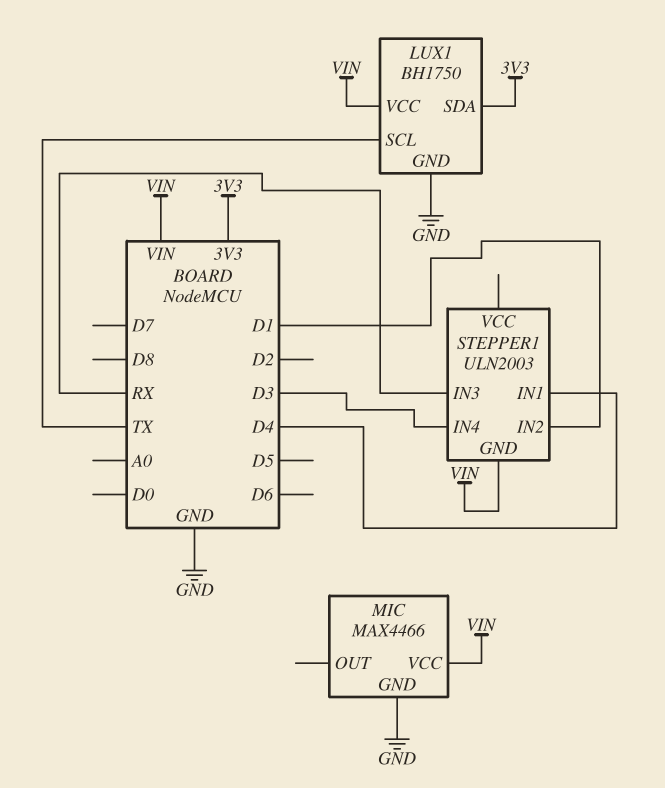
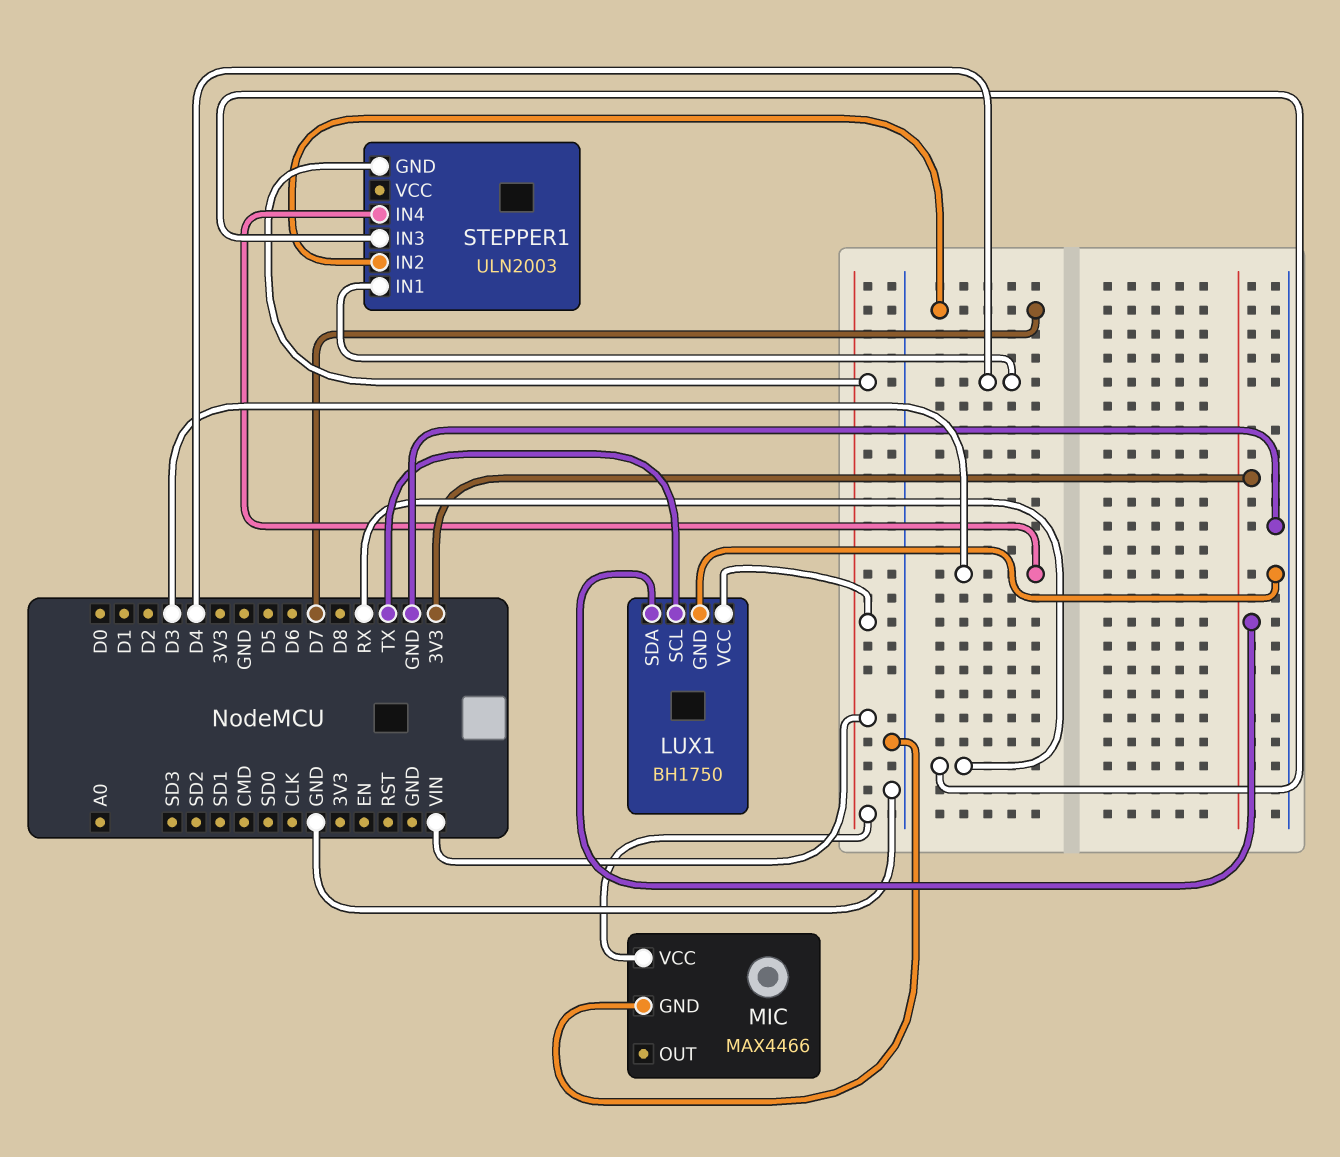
STEPPER1 pin IN2: D1 -> D7

